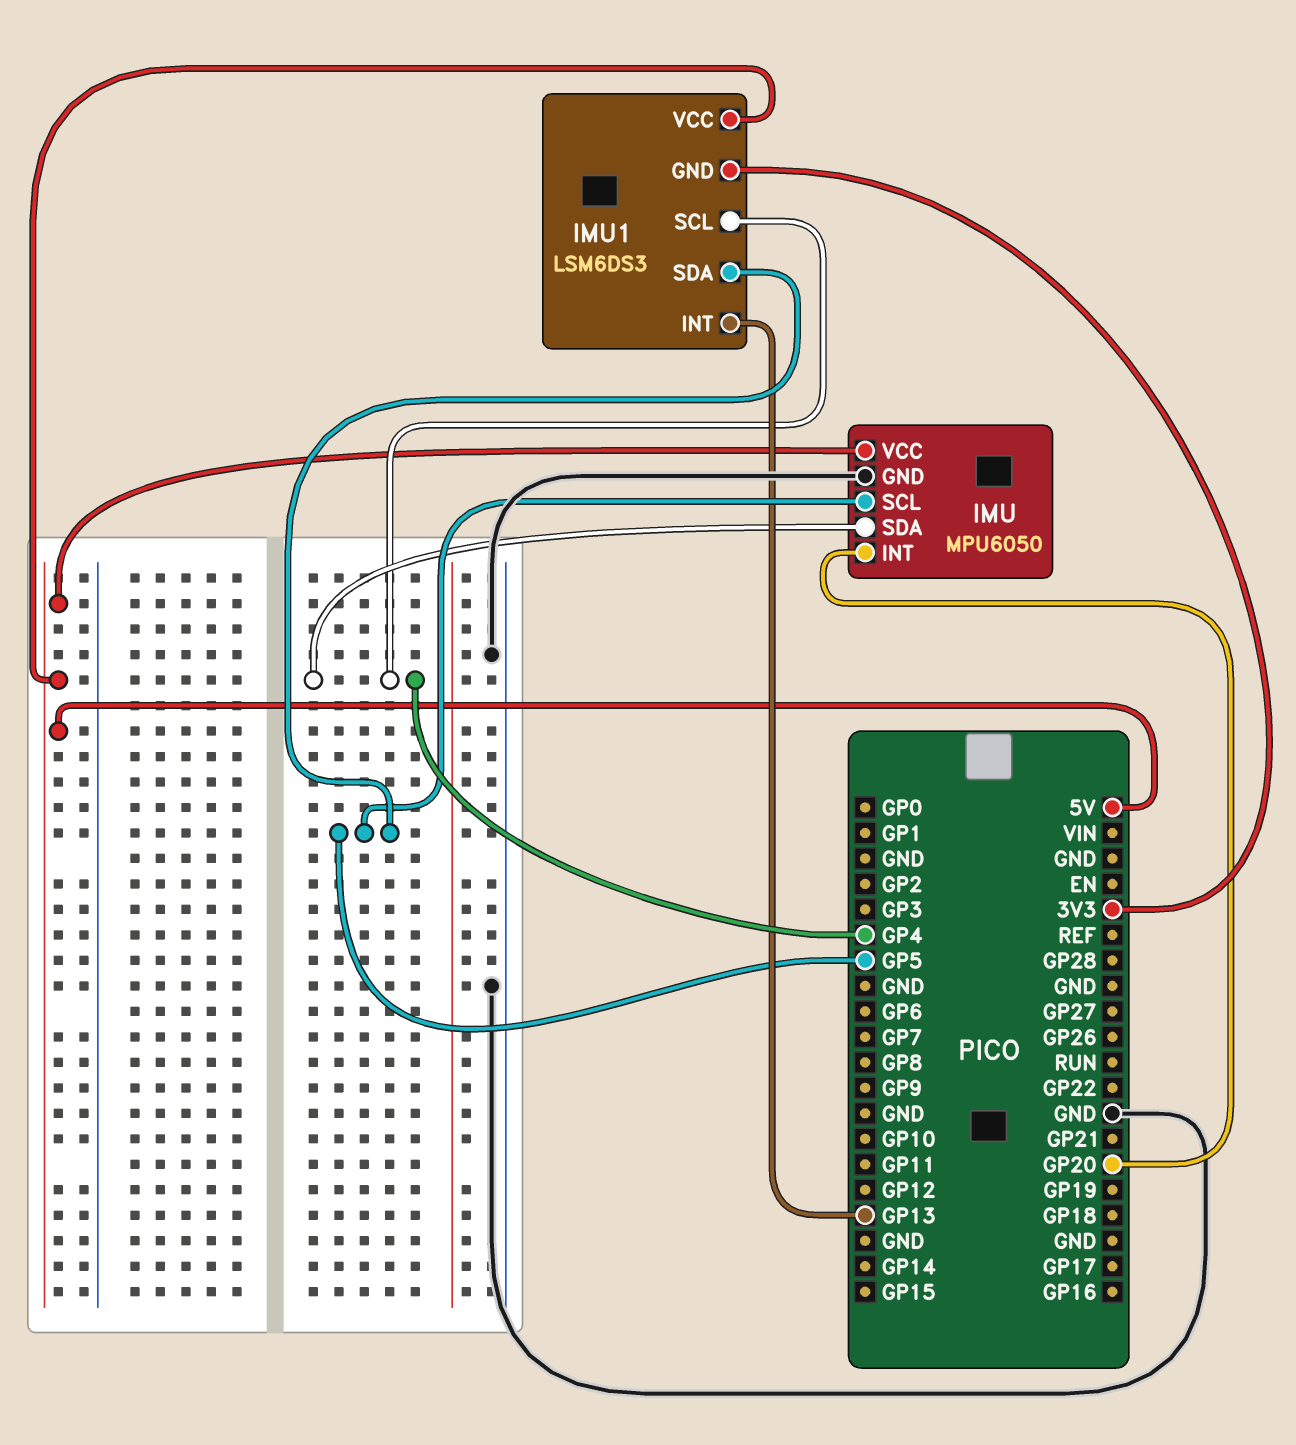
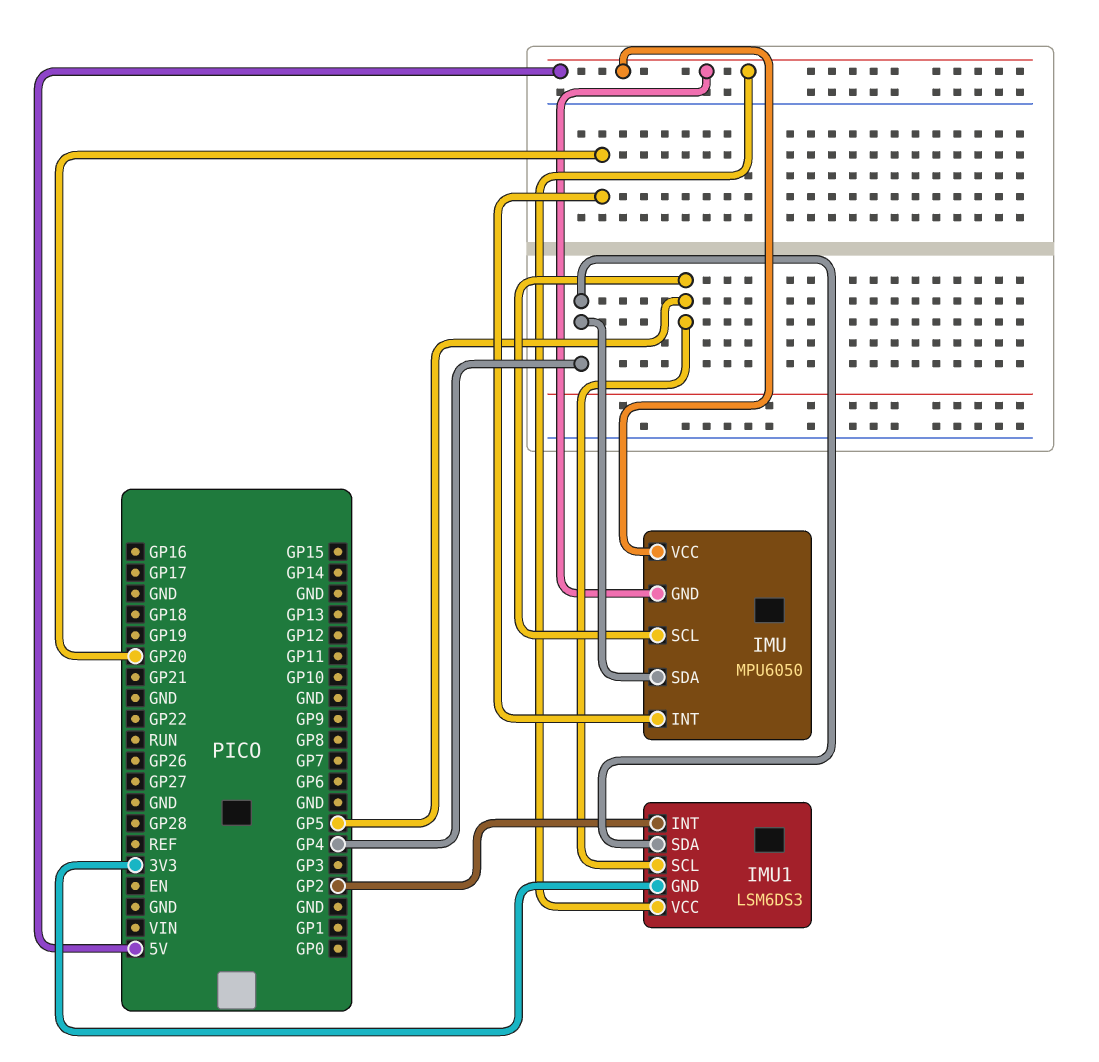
IMU pin GND: GND -> 5V
IMU1 pin INT: GP13 -> GP2
IMU1 pin SCL: GP4 -> GP5
IMU1 pin SDA: GP5 -> GP4

